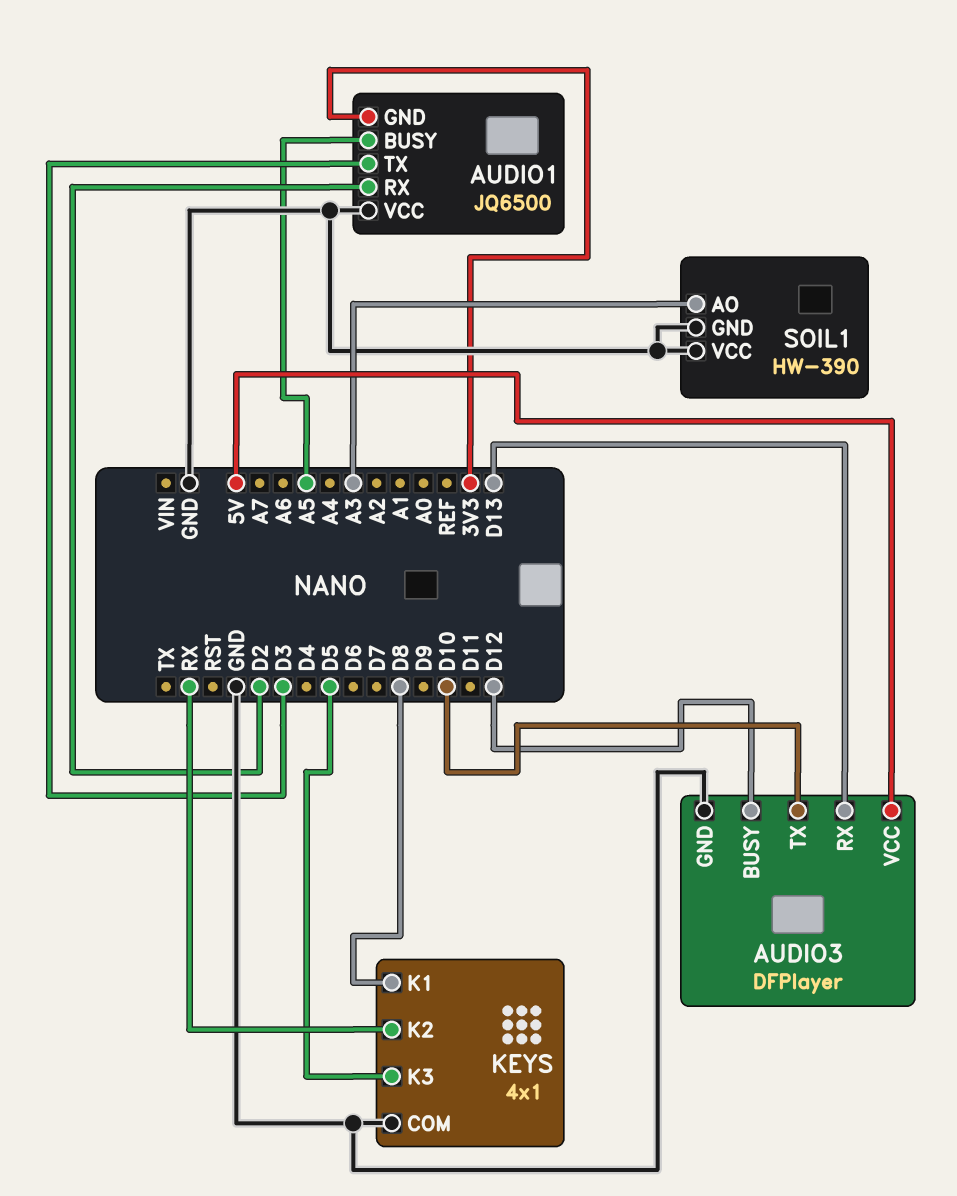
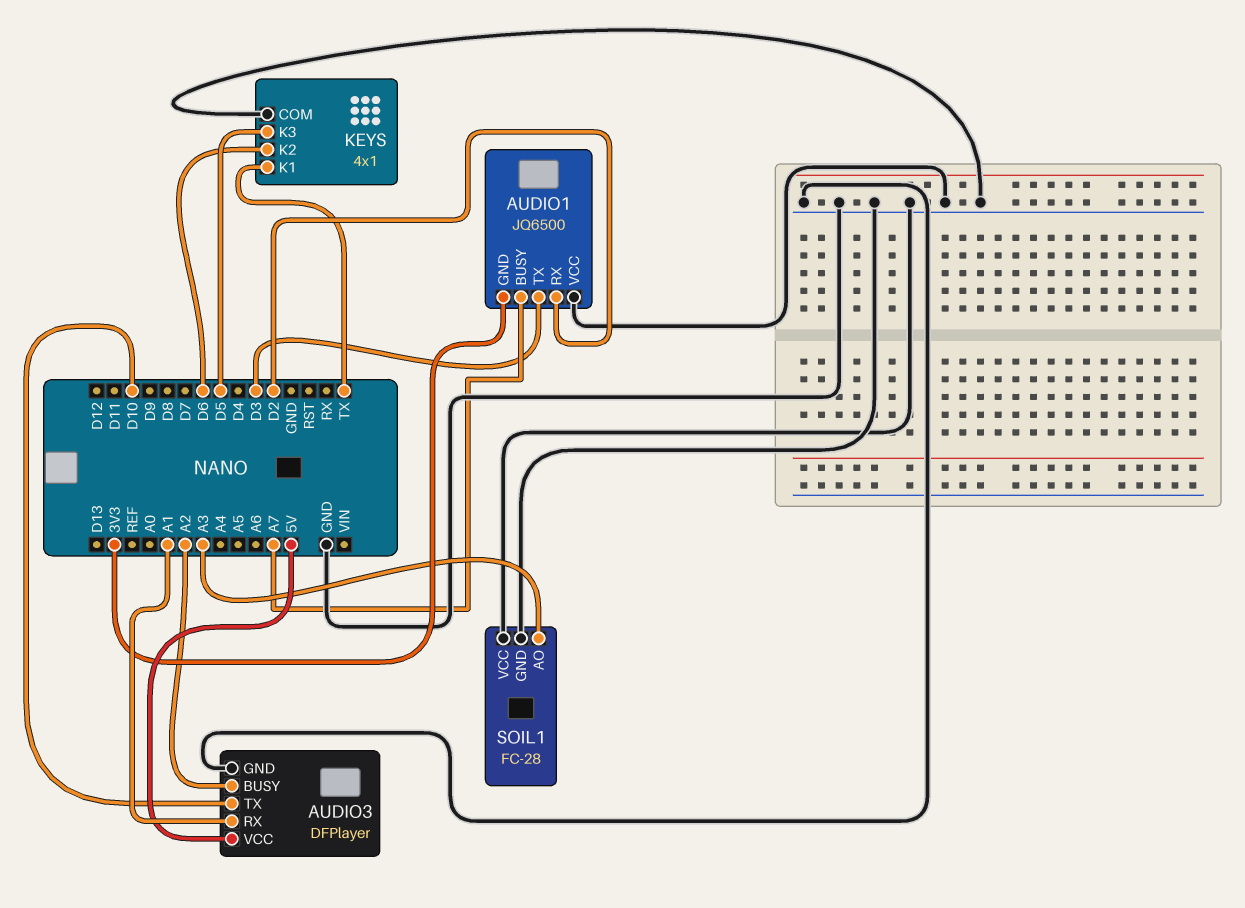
AUDIO1 pin BUSY: A5 -> A7
AUDIO3 pin BUSY: D12 -> A2
AUDIO3 pin RX: D13 -> A1
KEYS pin K1: D8 -> TX
KEYS pin K2: RX -> D6
SOIL1: HW-390 -> FC-28

